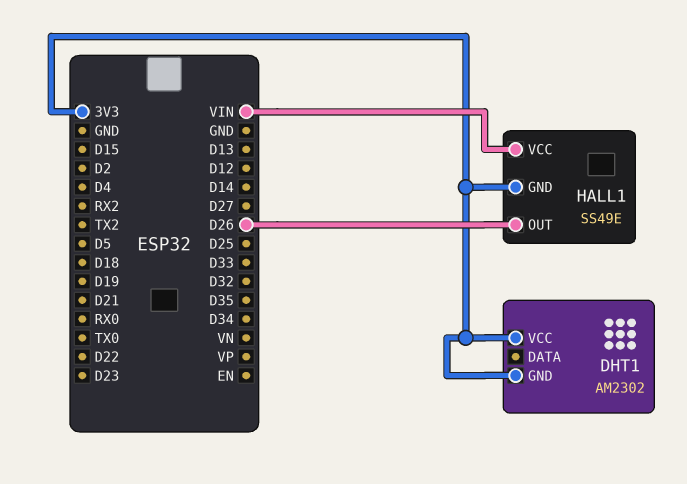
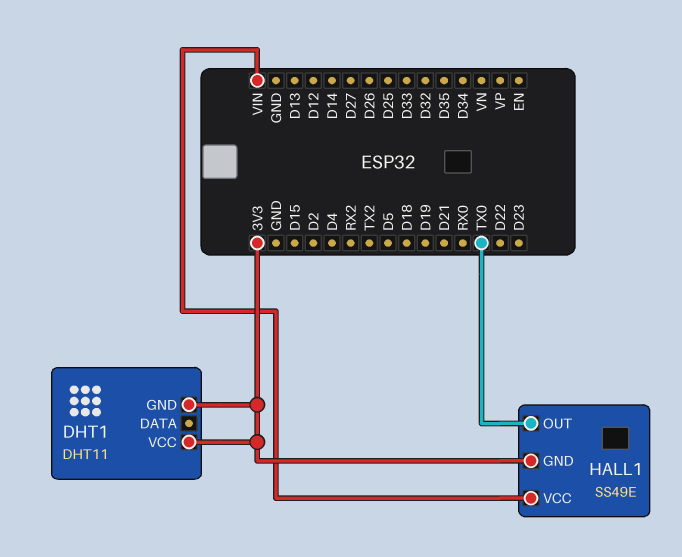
DHT1: AM2302 -> DHT11
HALL1 pin OUT: D26 -> TX0

